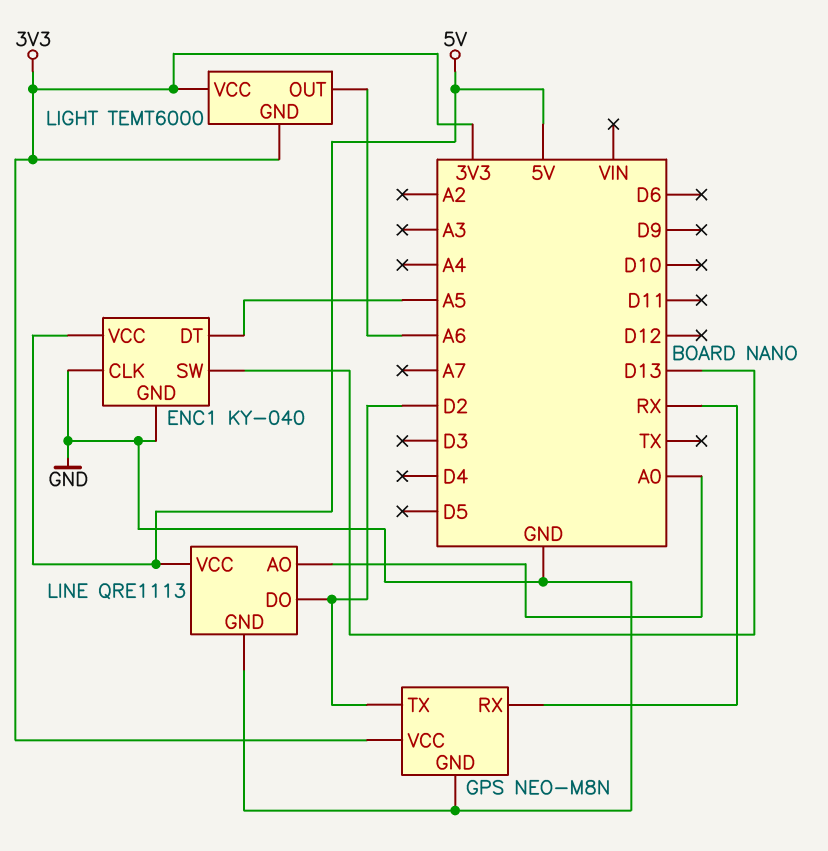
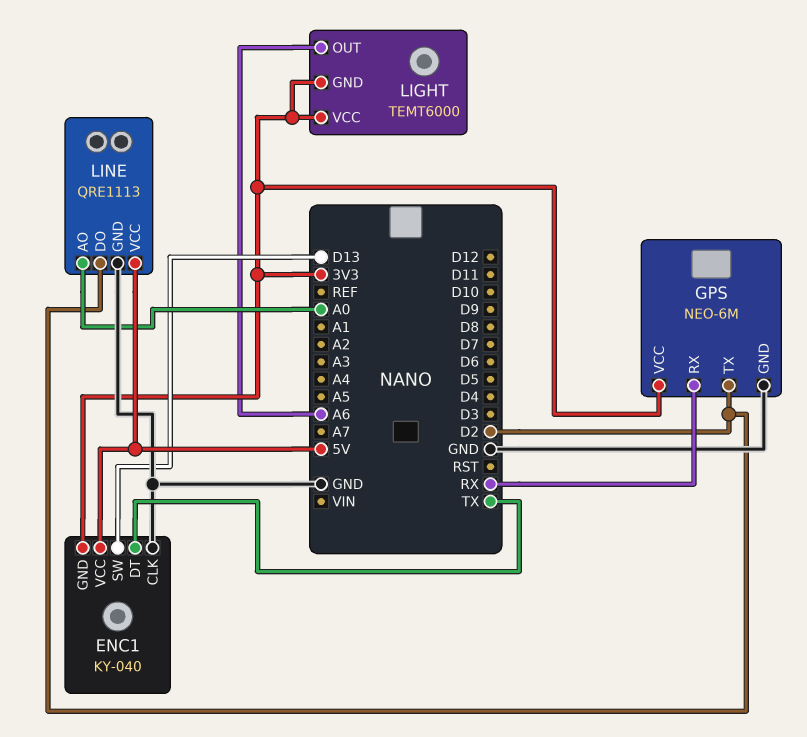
ENC1 pin DT: A5 -> TX
ENC1 pin GND: GND -> 3V3
GPS: NEO-M8N -> NEO-6M

